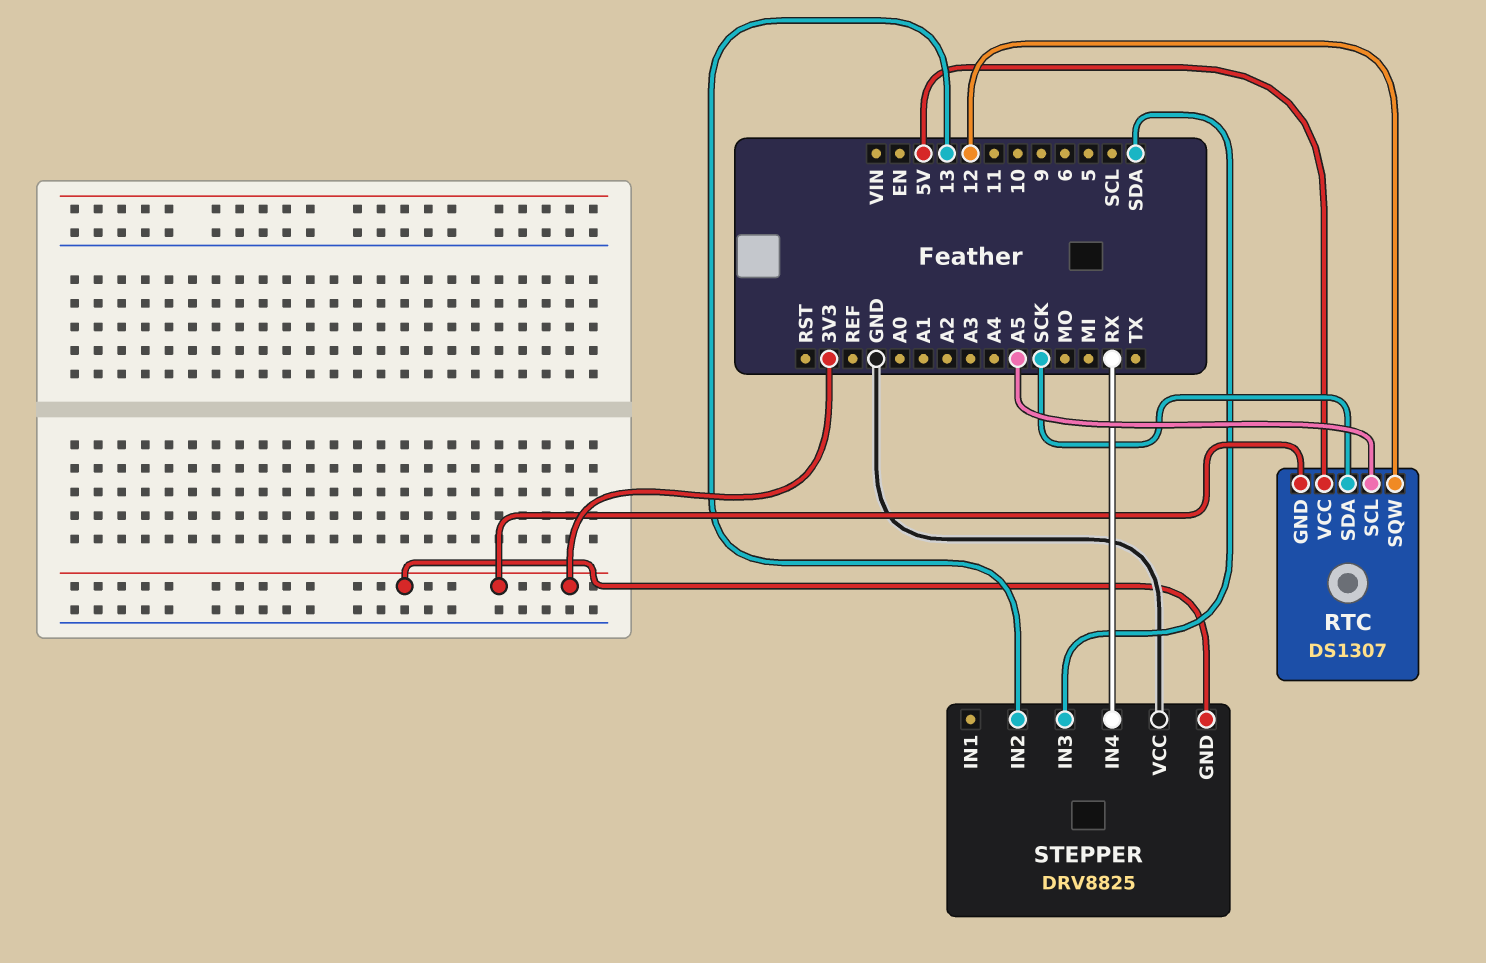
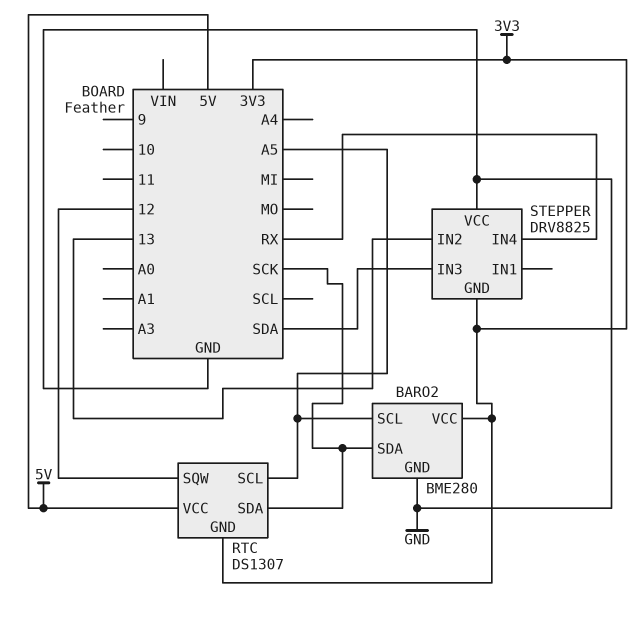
BARO2: none -> BME280
BARO2 pin GND: none -> GND
BARO2 pin SCL: none -> A5
BARO2 pin SDA: none -> SCK
BARO2 pin VCC: none -> 3V3

